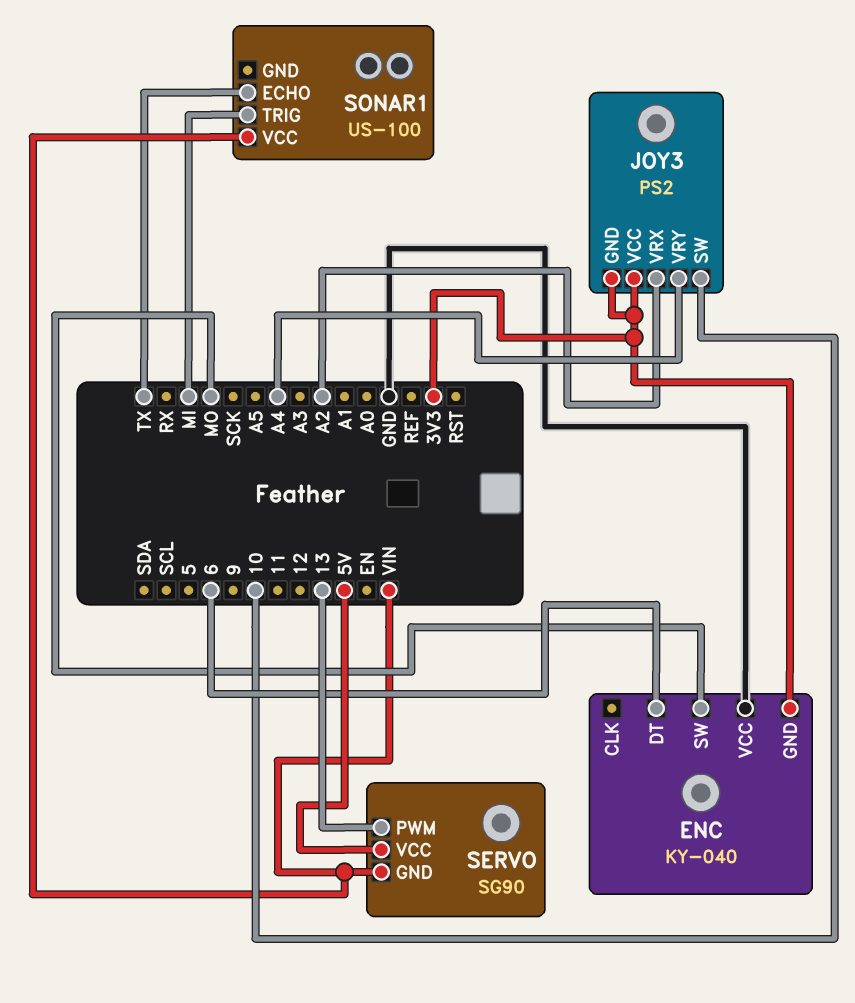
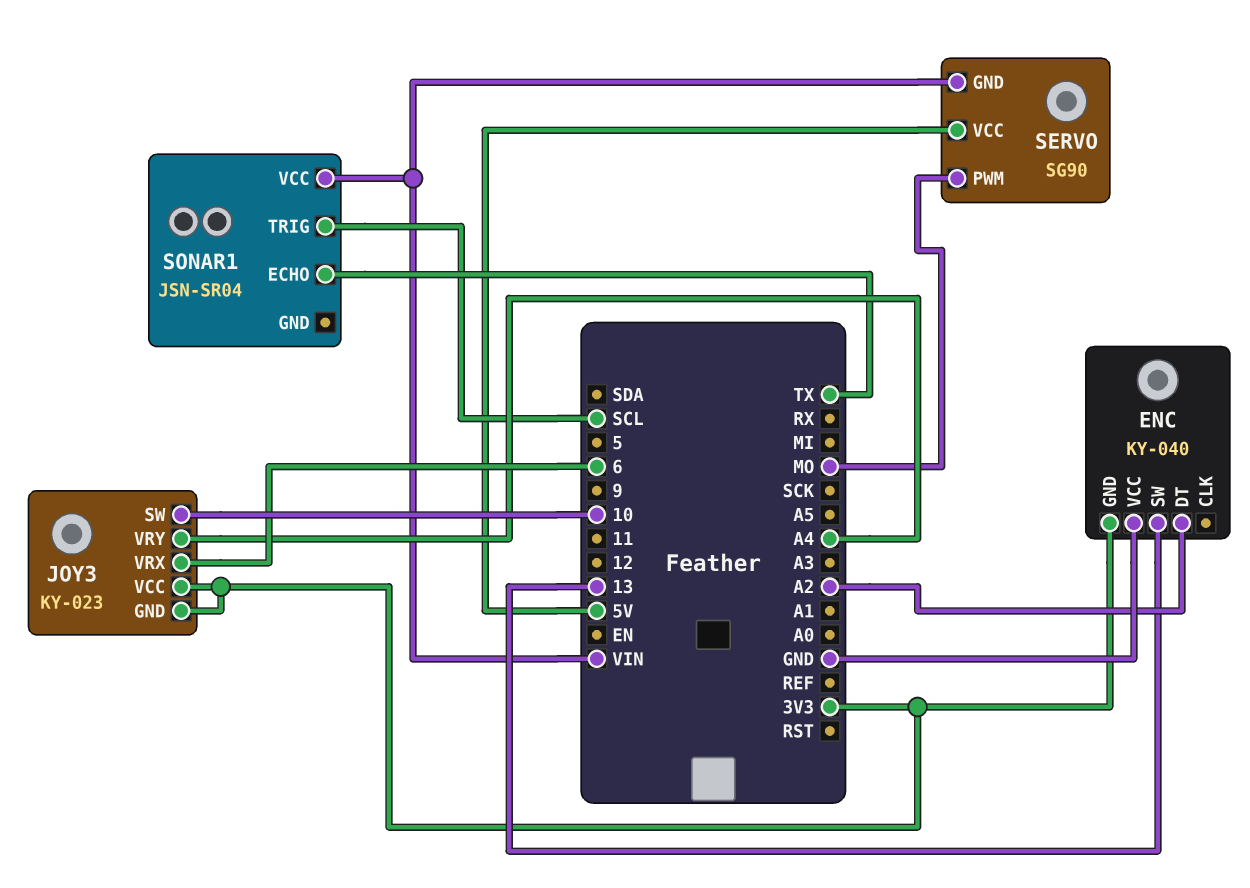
ENC pin DT: 6 -> A2
ENC pin SW: MO -> 13
JOY3: PS2 -> KY-023
JOY3 pin VRX: A2 -> 6
SERVO pin PWM: 13 -> MO
SONAR1: US-100 -> JSN-SR04
SONAR1 pin TRIG: MI -> SCL

